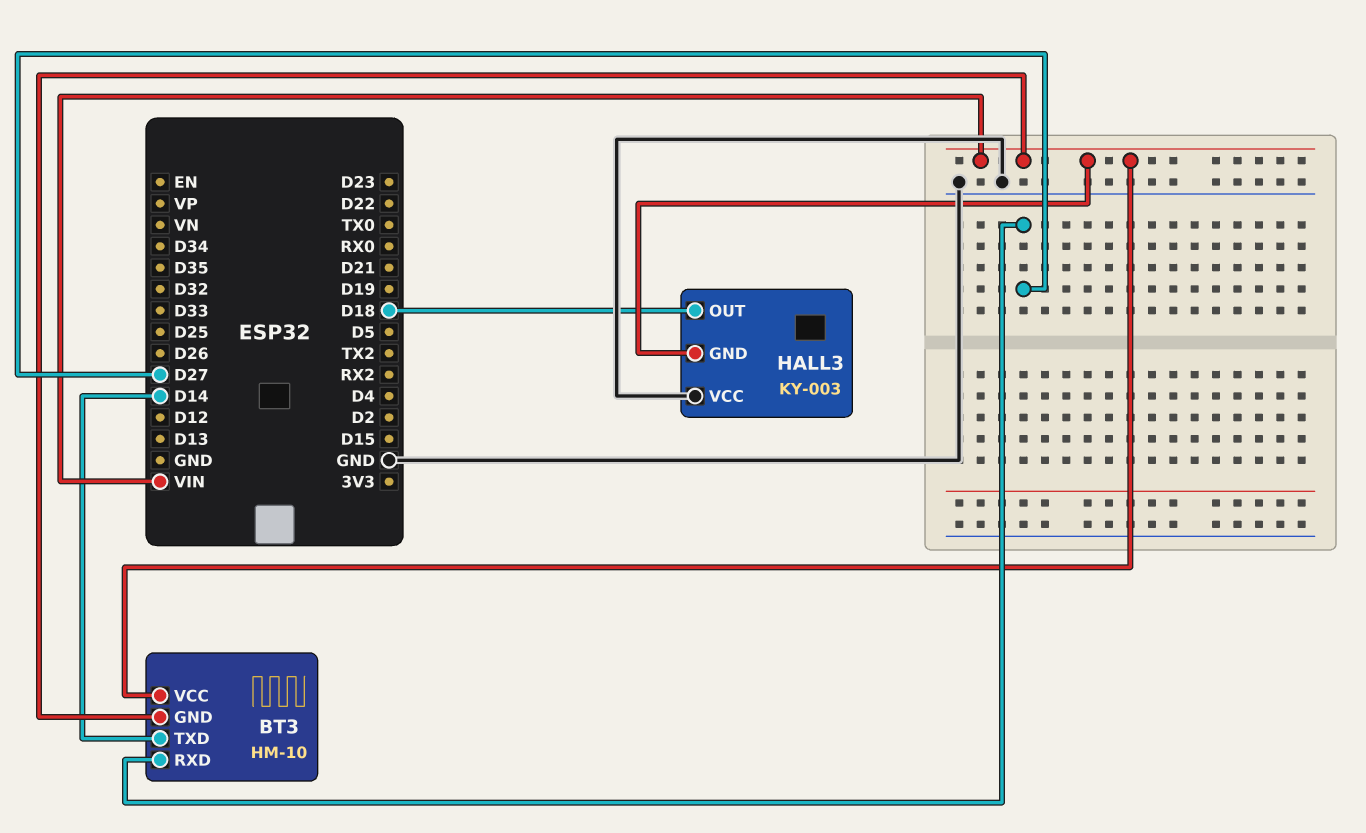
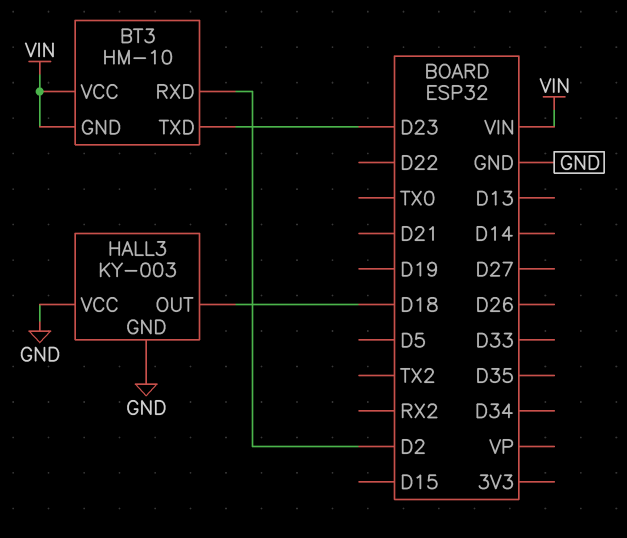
BT3 pin RXD: D27 -> D2
BT3 pin TXD: D14 -> D23
HALL3 pin GND: VIN -> GND

